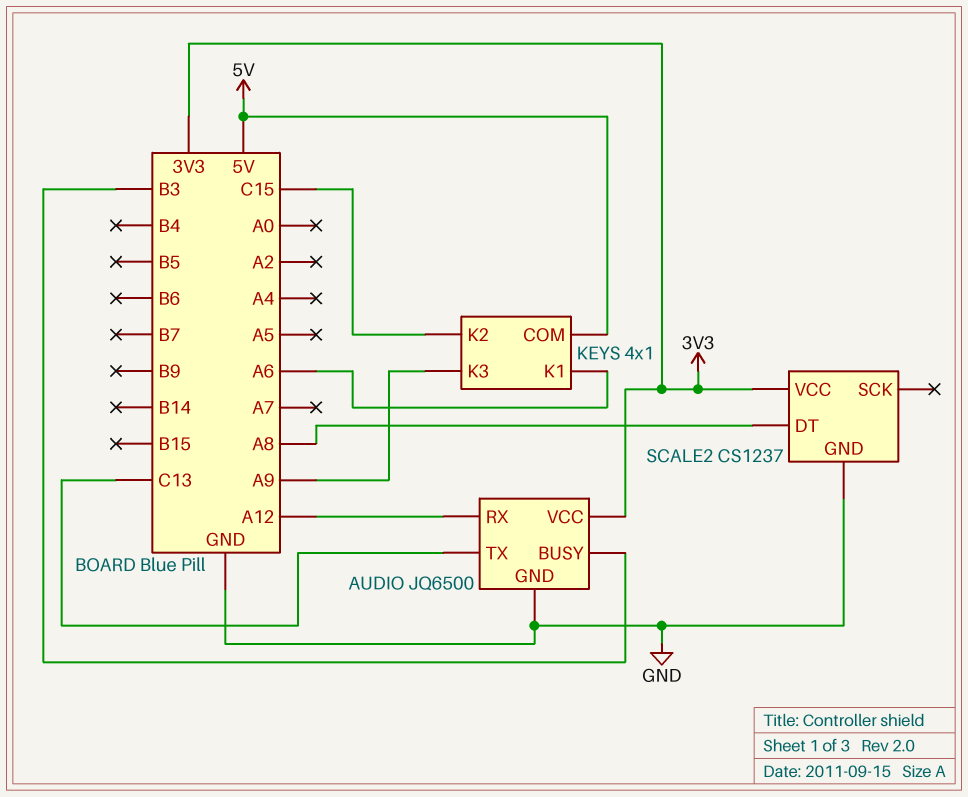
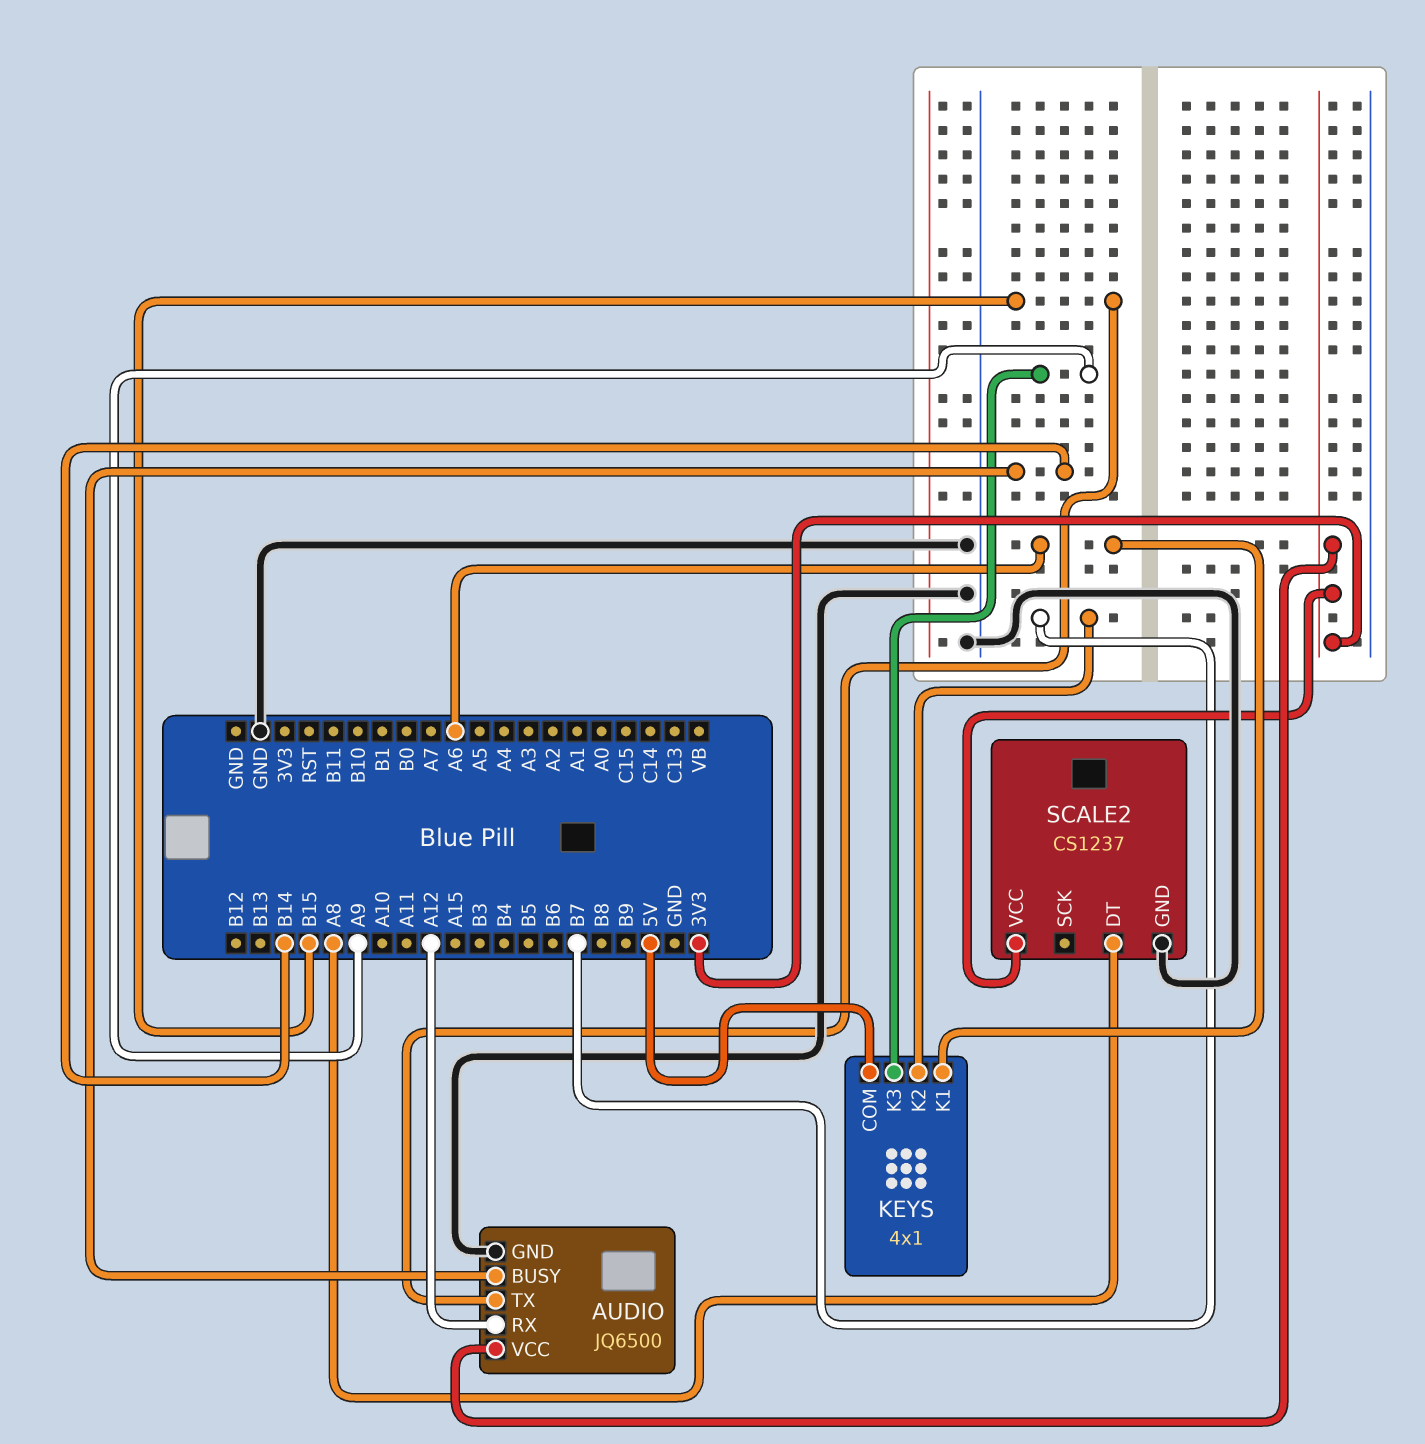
AUDIO pin BUSY: B3 -> B14
AUDIO pin TX: C13 -> B15
KEYS pin K2: C15 -> B7

